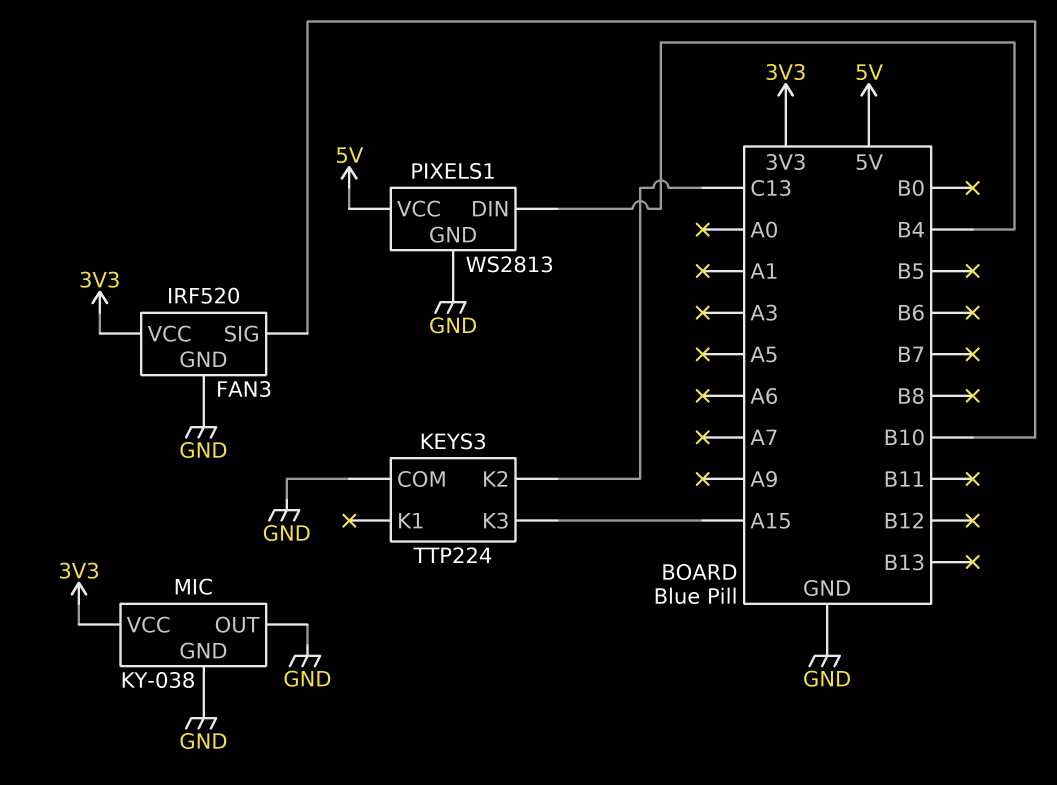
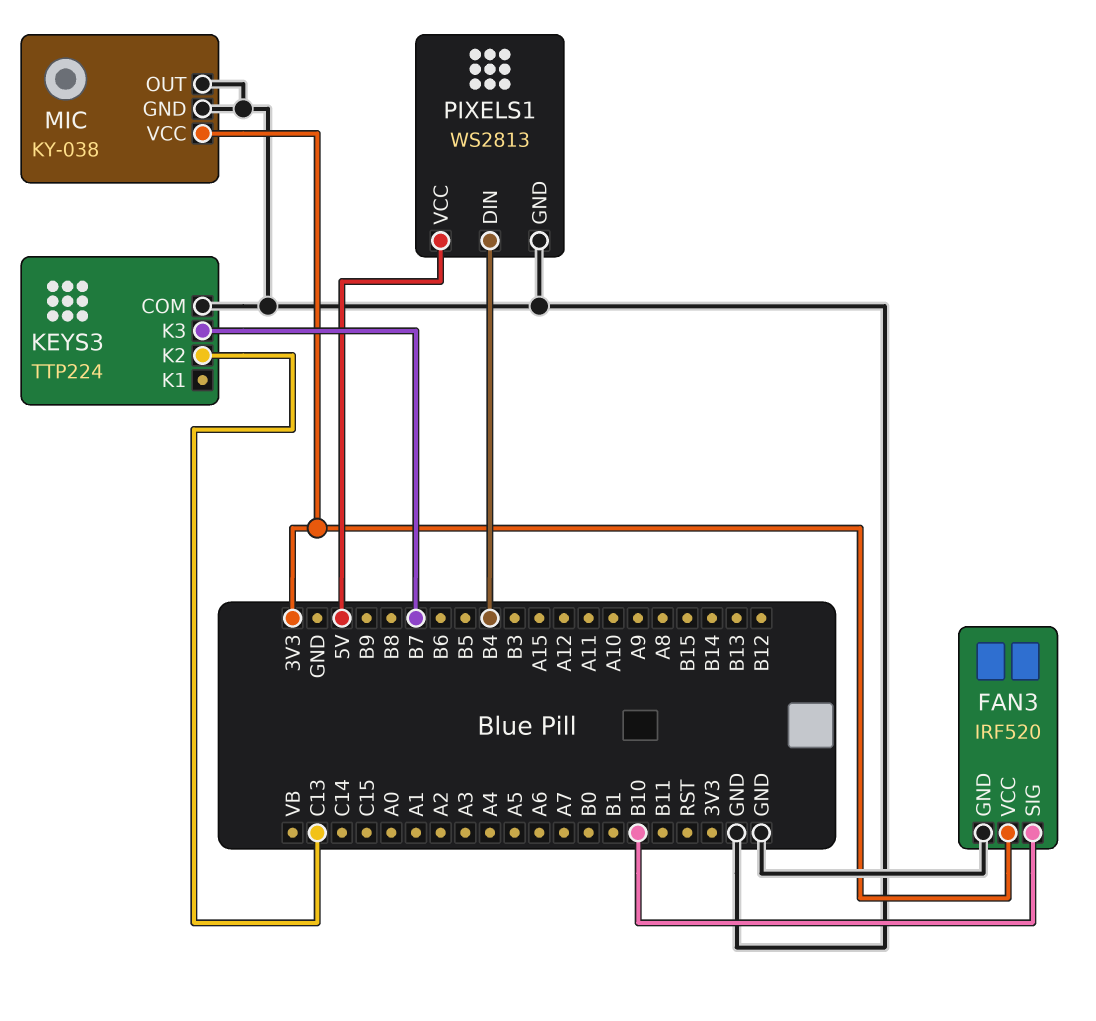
KEYS3 pin K3: A15 -> B7

